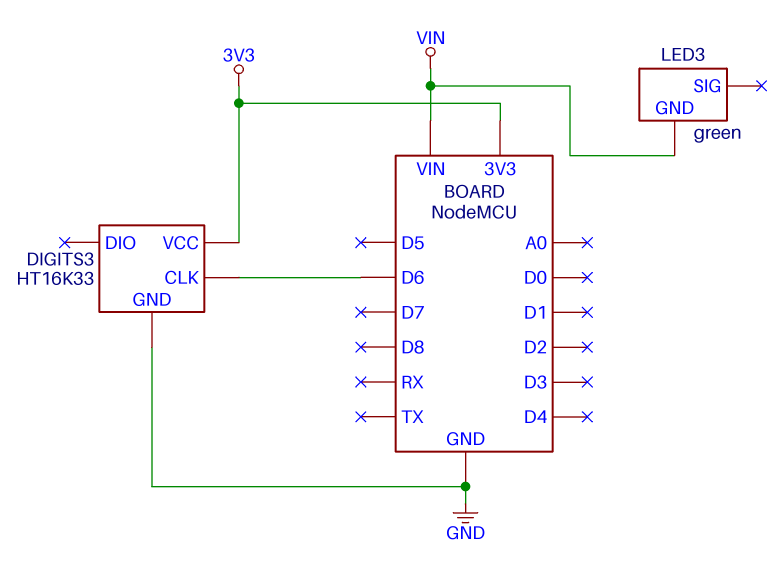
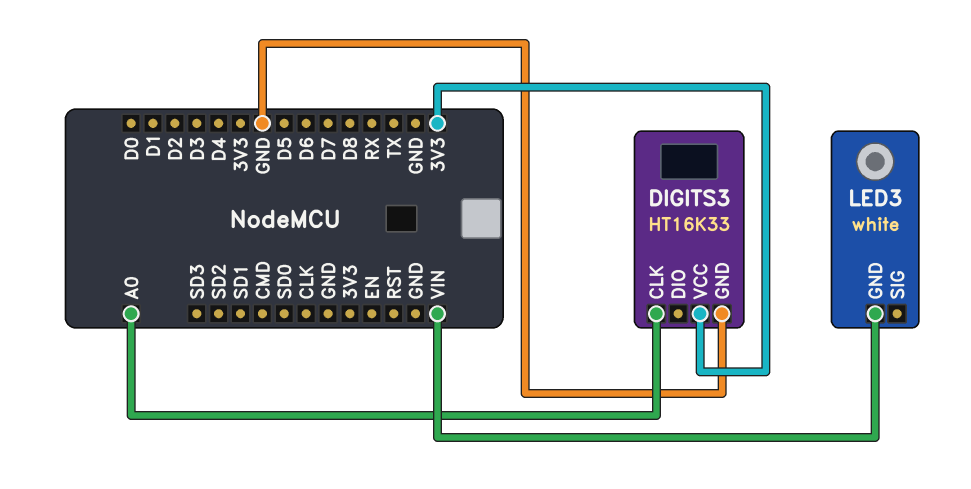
DIGITS3 pin CLK: D6 -> A0
LED3: green -> white

